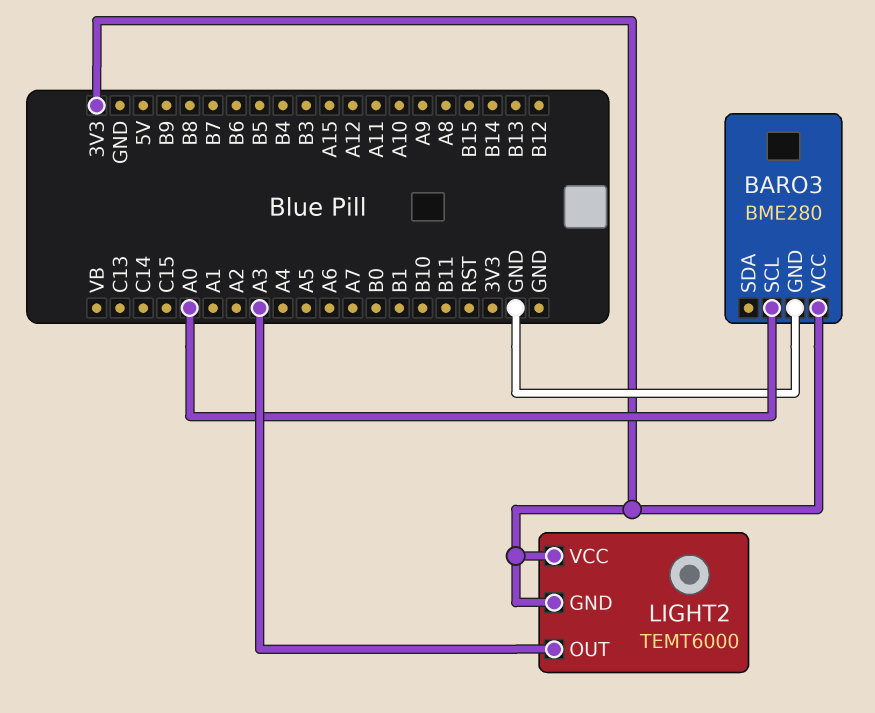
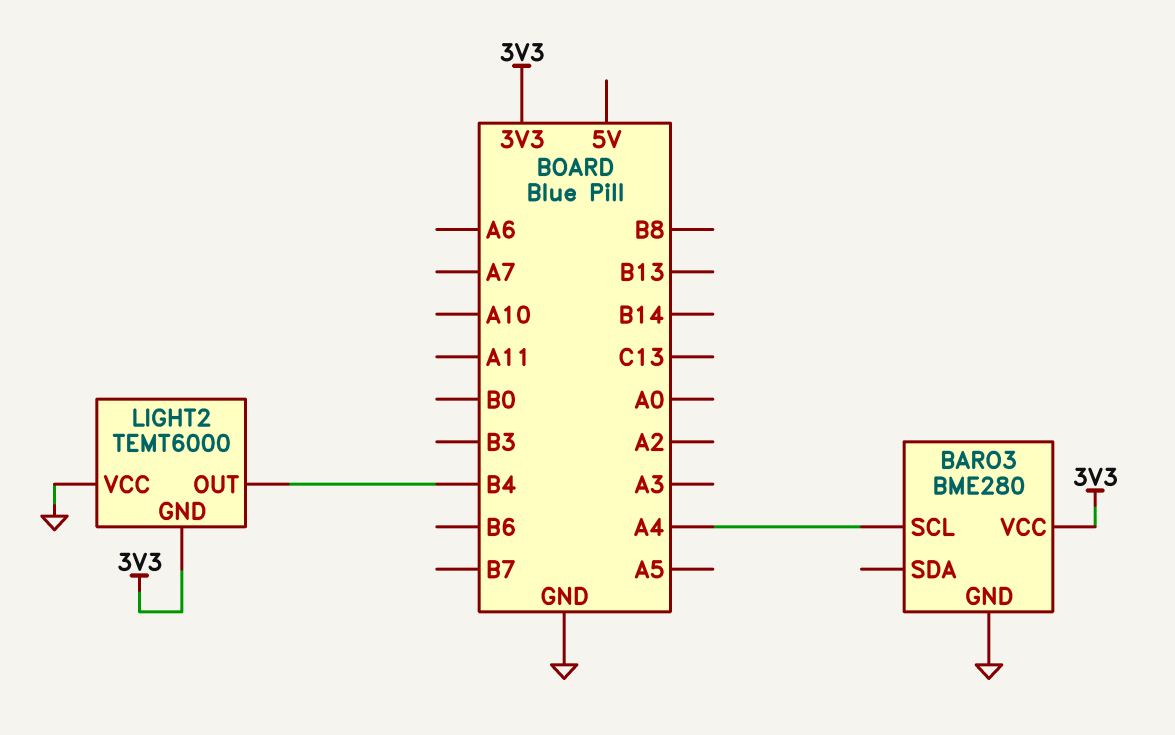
BARO3 pin SCL: A0 -> A4
LIGHT2 pin OUT: A3 -> B4
LIGHT2 pin VCC: 3V3 -> GND

